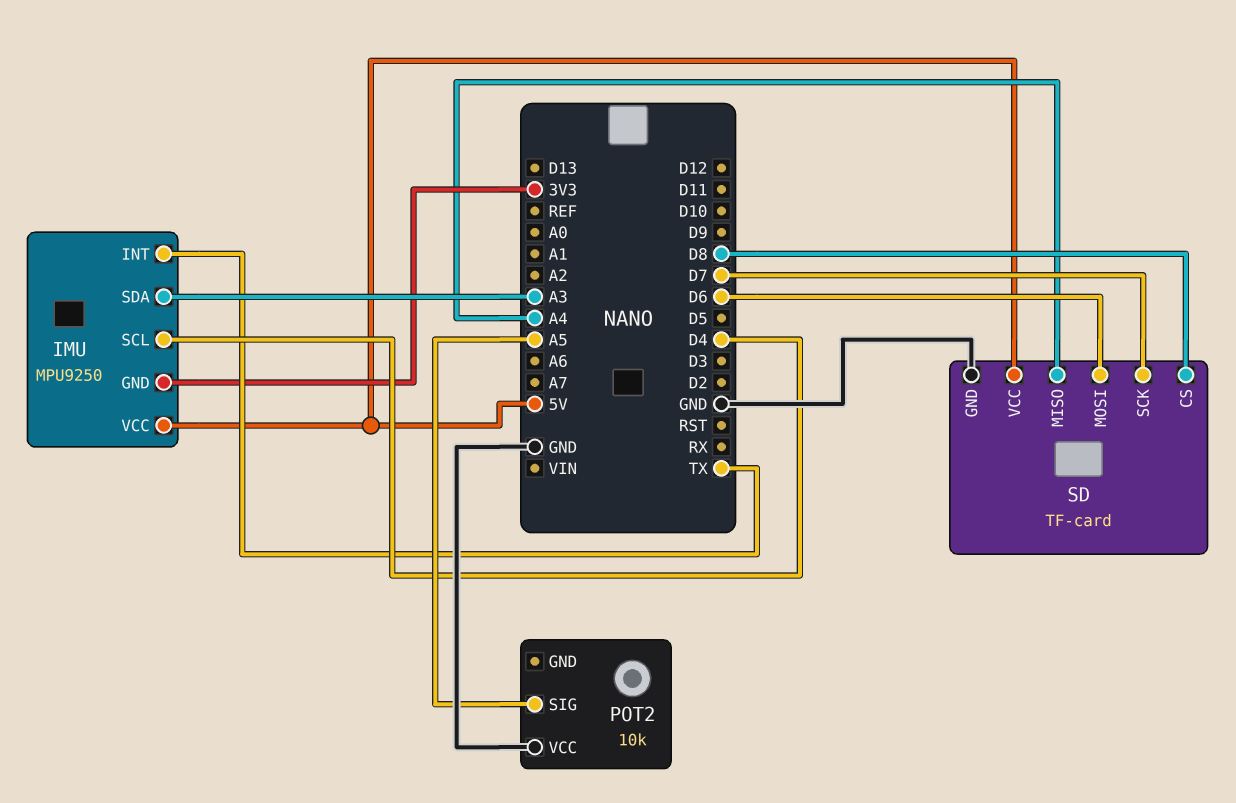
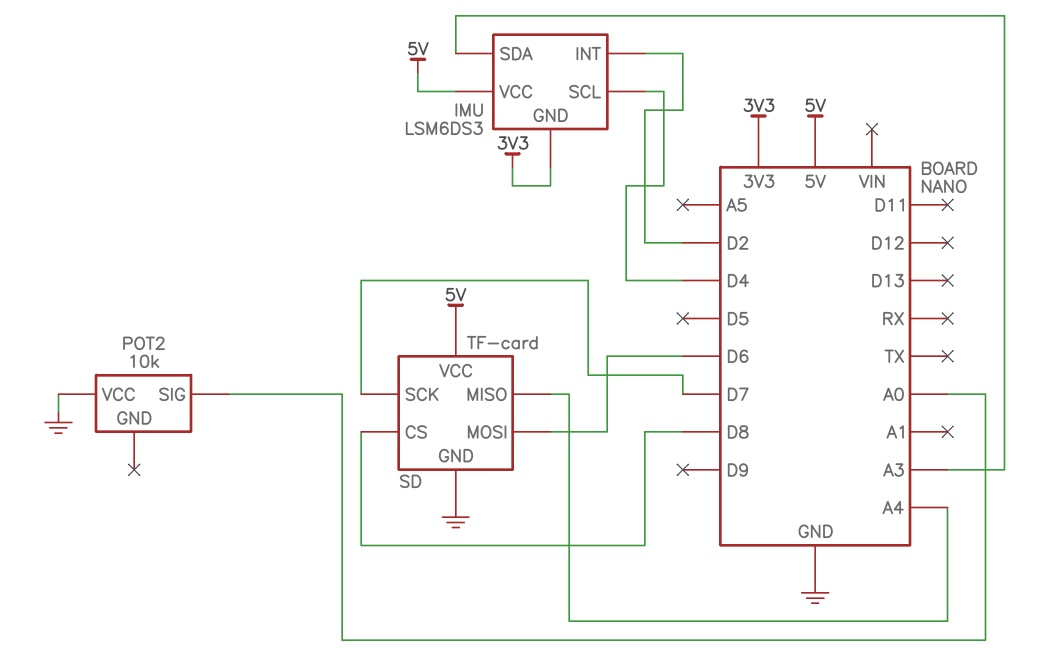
IMU: MPU9250 -> LSM6DS3
IMU pin INT: TX -> D2
POT2 pin SIG: A5 -> A0

